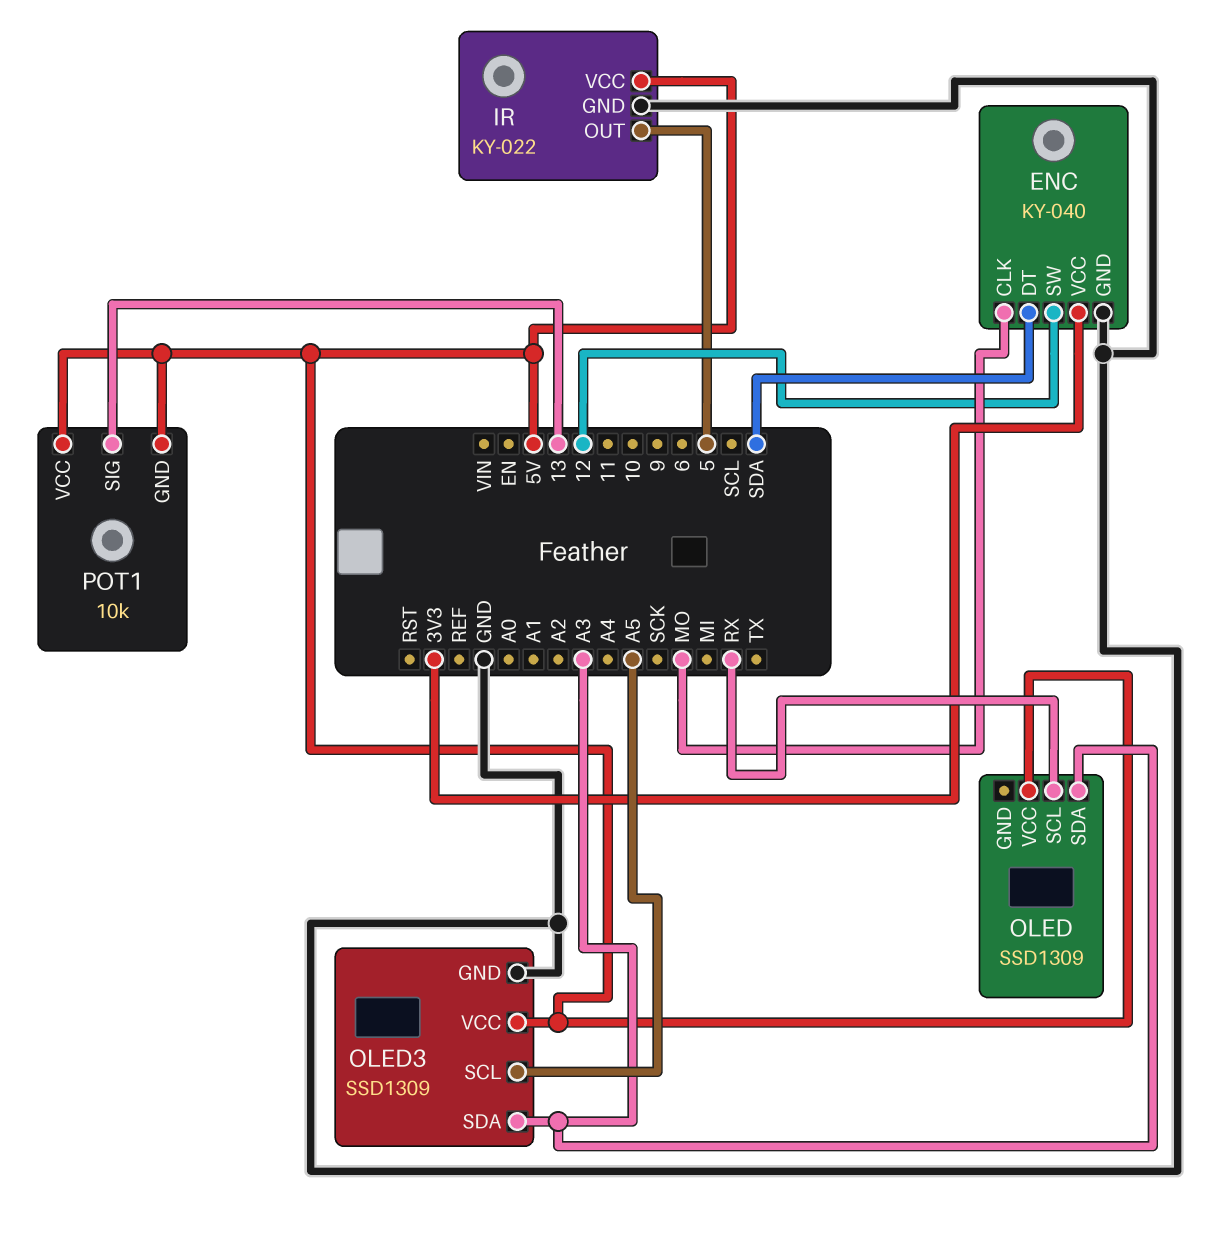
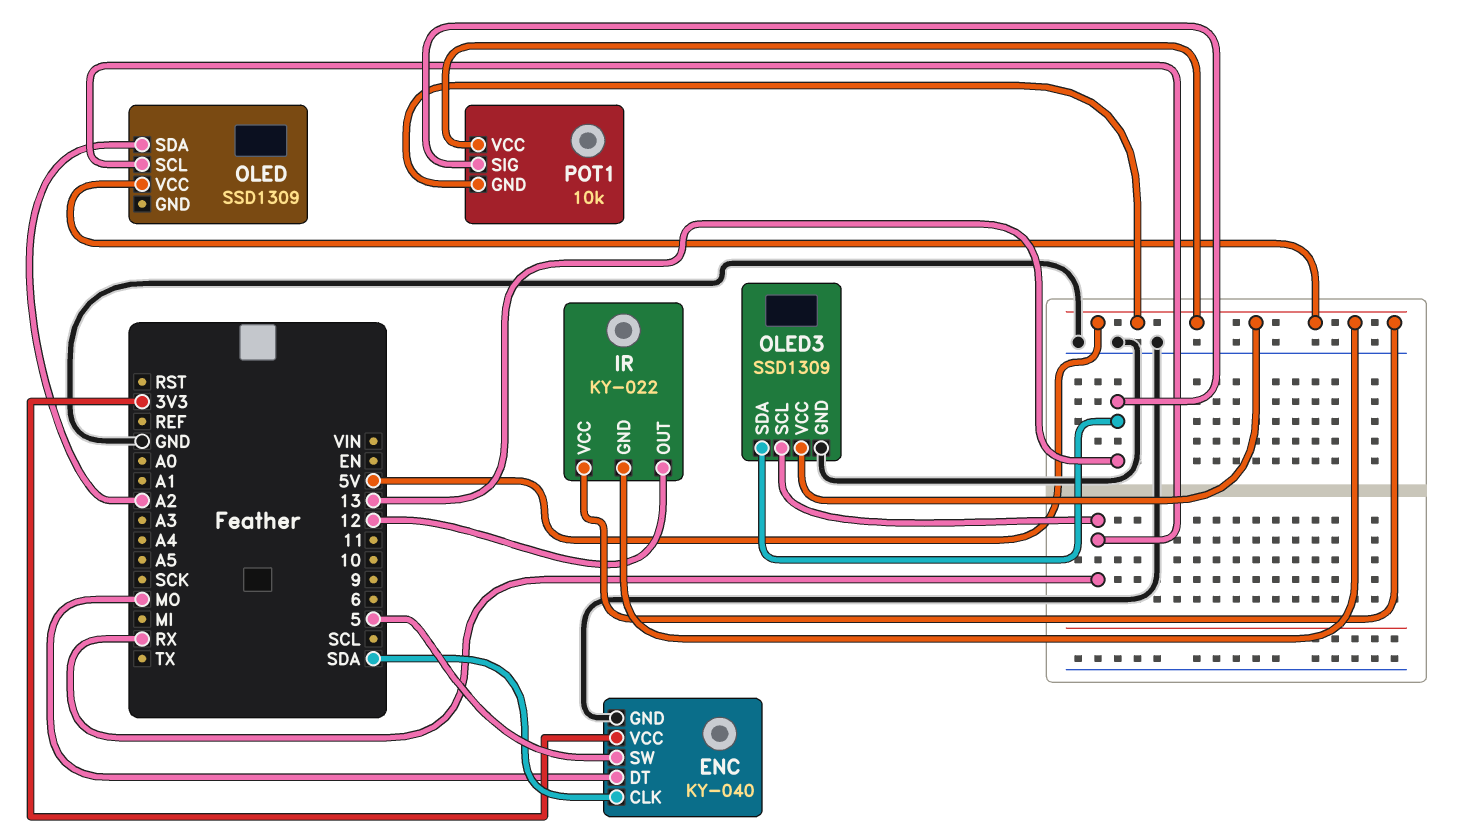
ENC pin CLK: MO -> SDA
ENC pin DT: SDA -> MO
ENC pin SW: 12 -> 5
IR pin GND: GND -> 5V
IR pin OUT: 5 -> 12
OLED pin SDA: A3 -> A2
OLED3 pin SCL: A5 -> RX
OLED3 pin SDA: A3 -> 13

